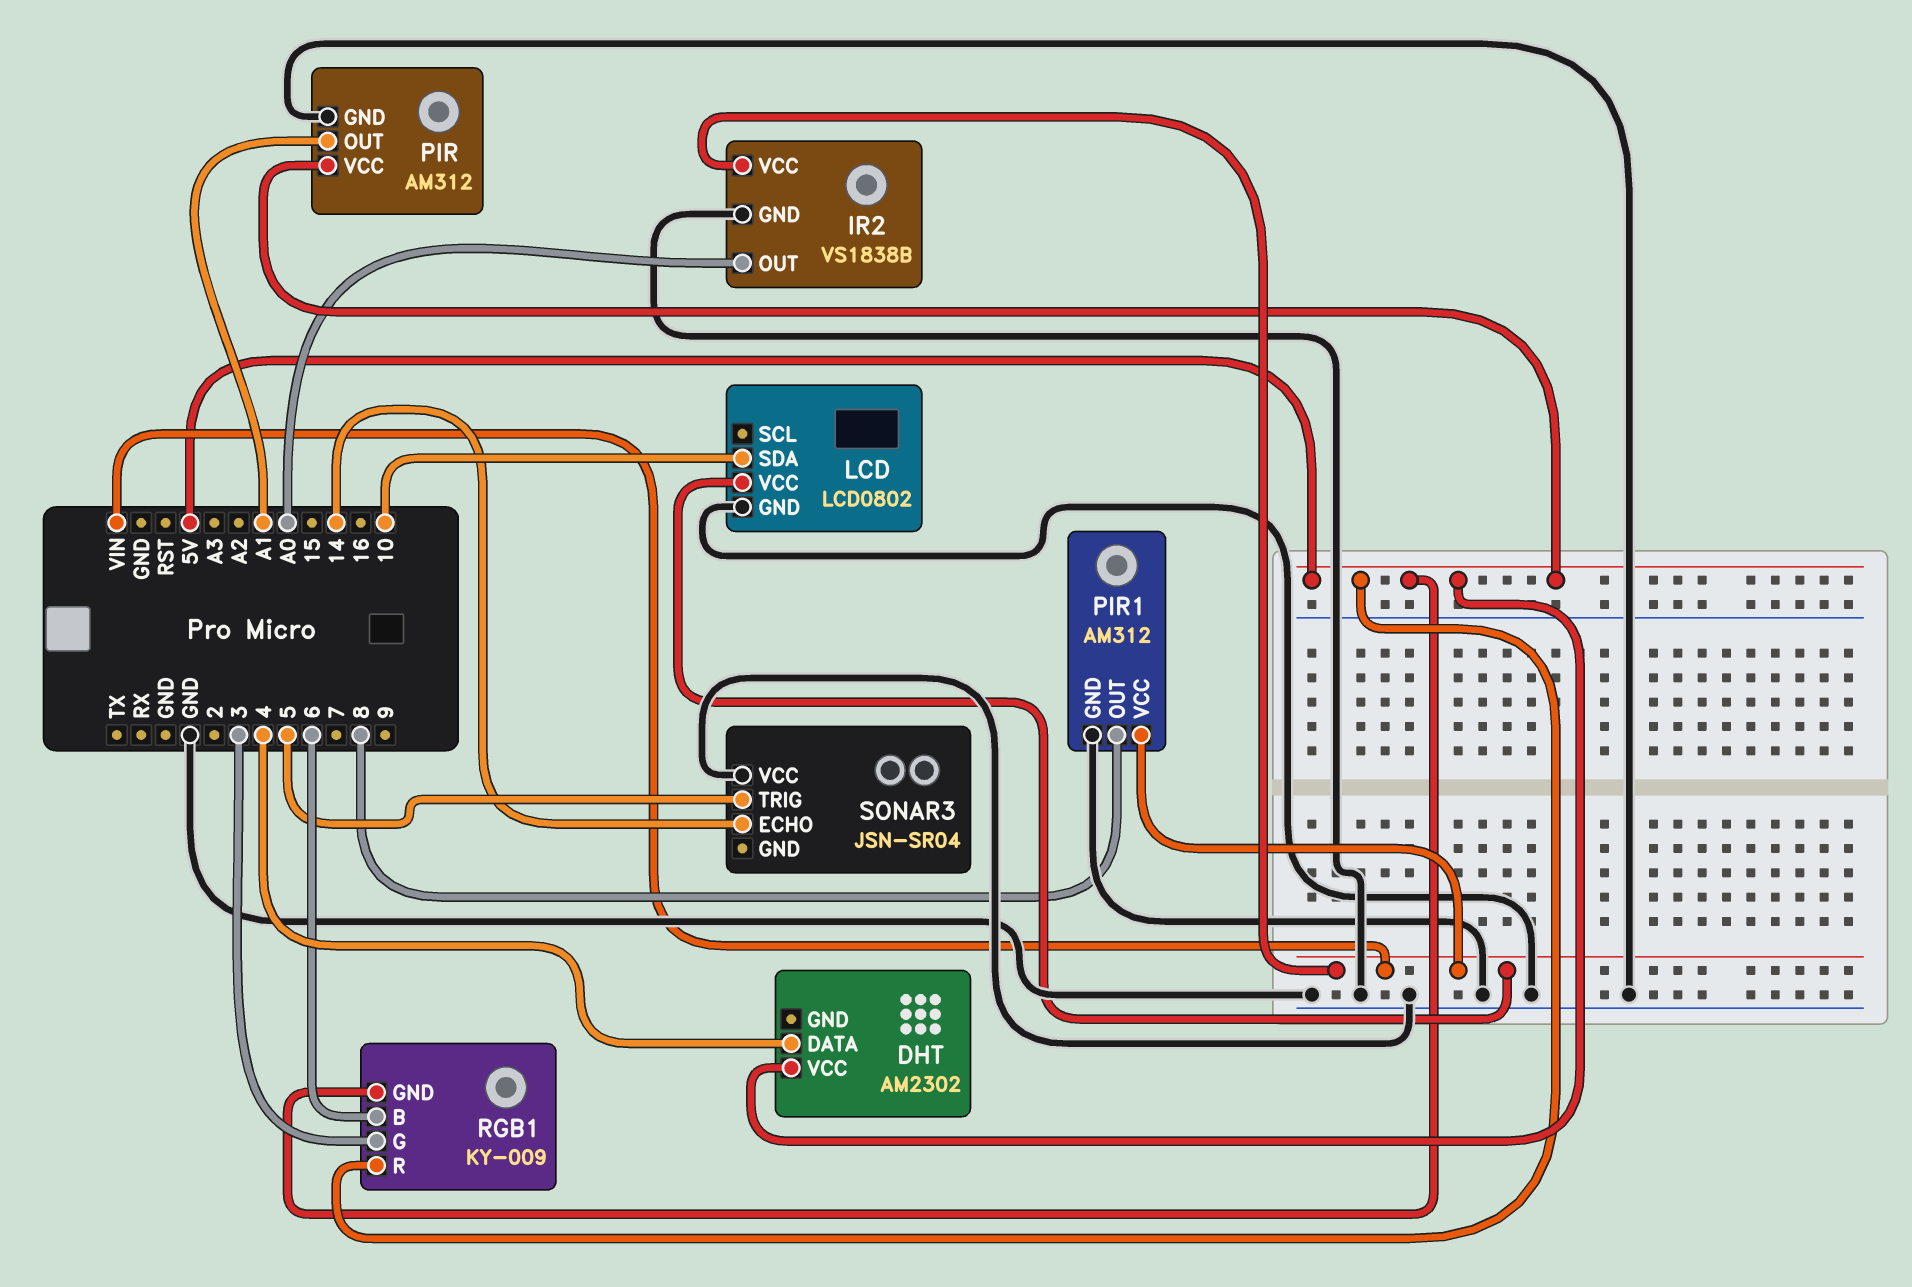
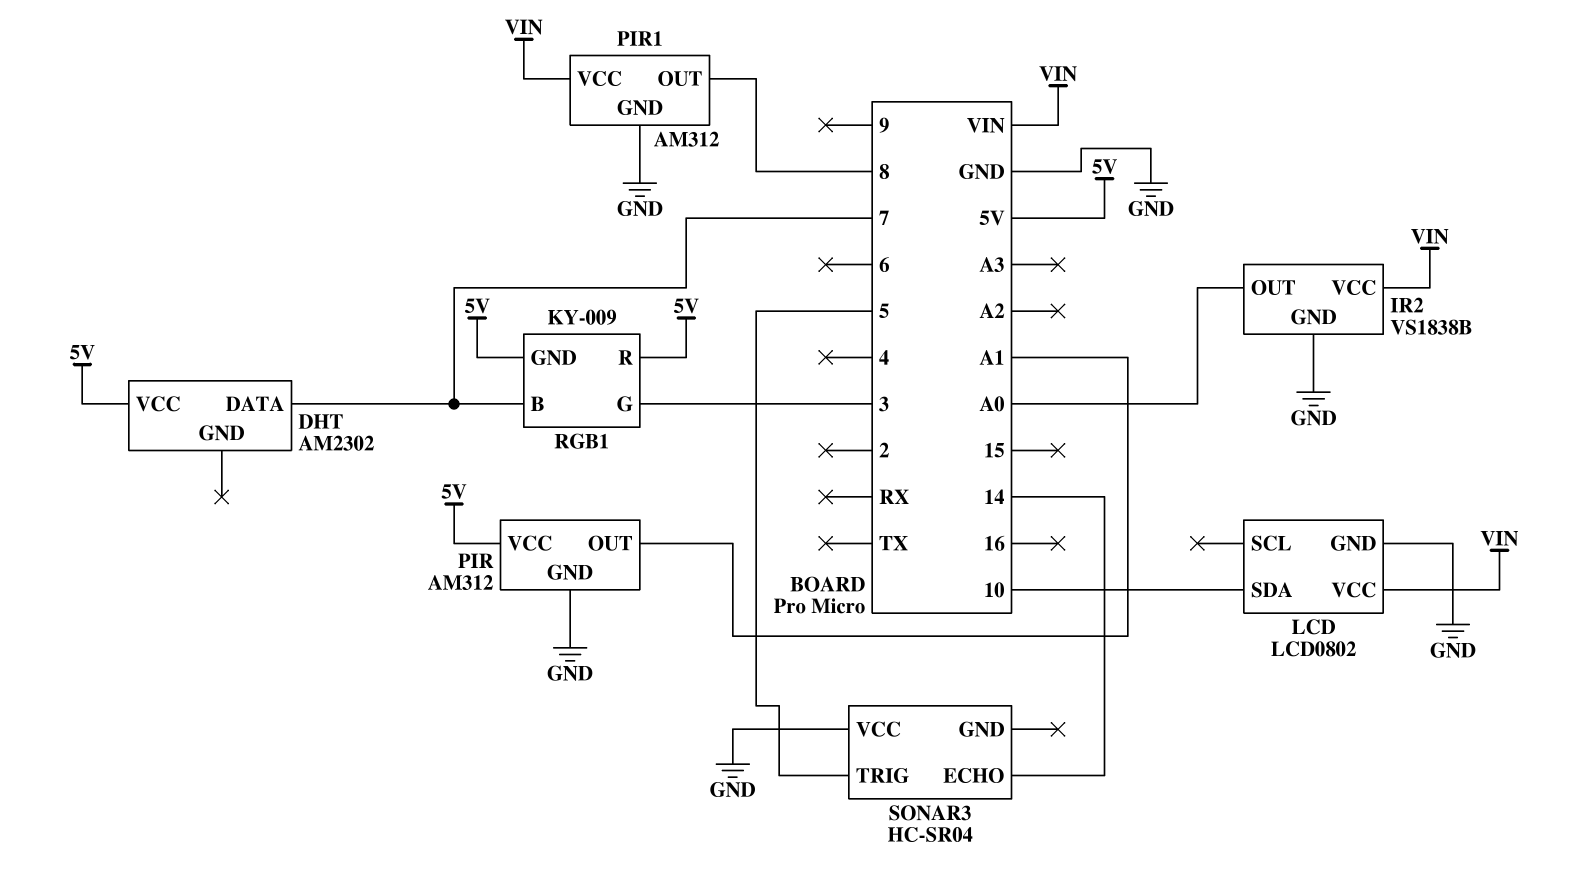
DHT pin DATA: 4 -> 7
RGB1 pin B: 6 -> 7
SONAR3: JSN-SR04 -> HC-SR04

